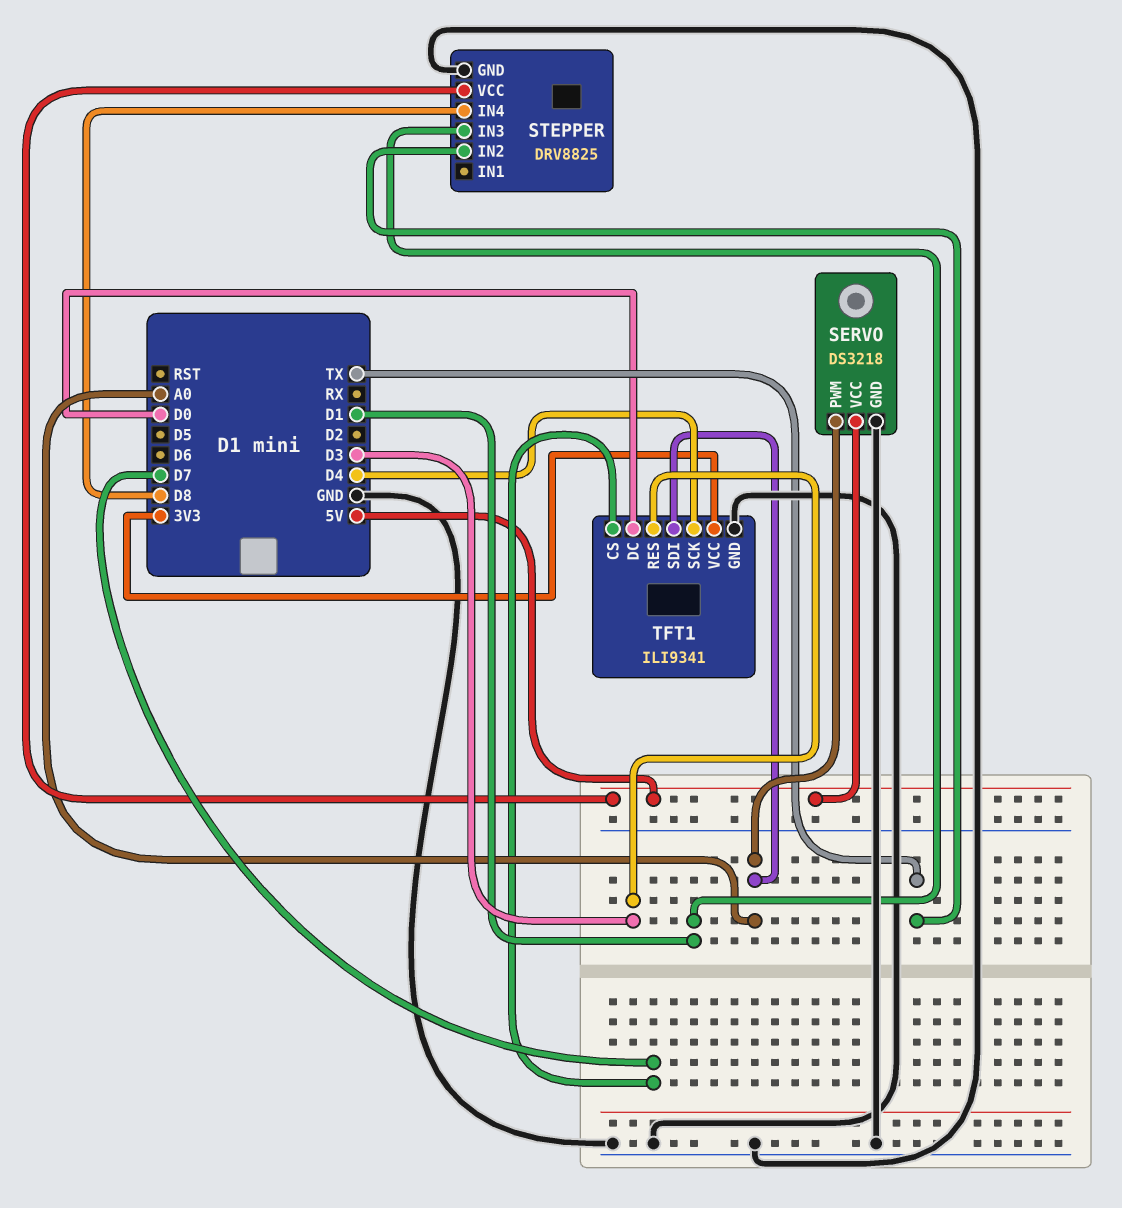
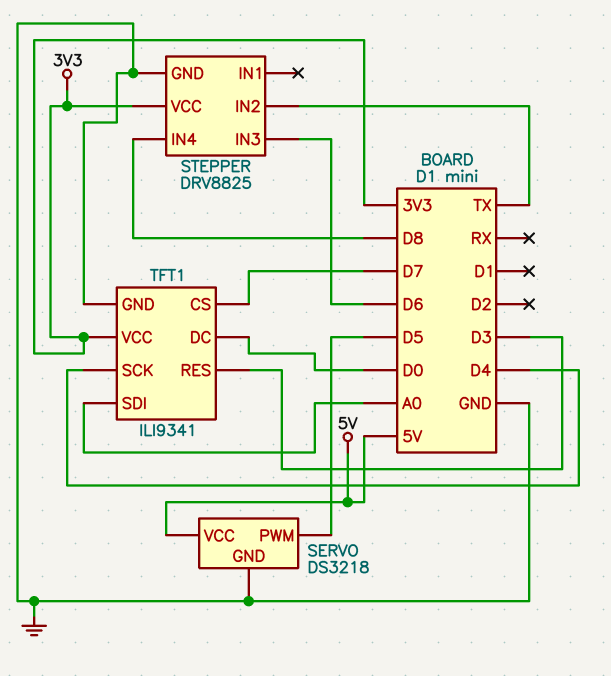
SERVO pin PWM: A0 -> D5
STEPPER pin IN3: D1 -> D6
STEPPER pin VCC: 5V -> 3V3

